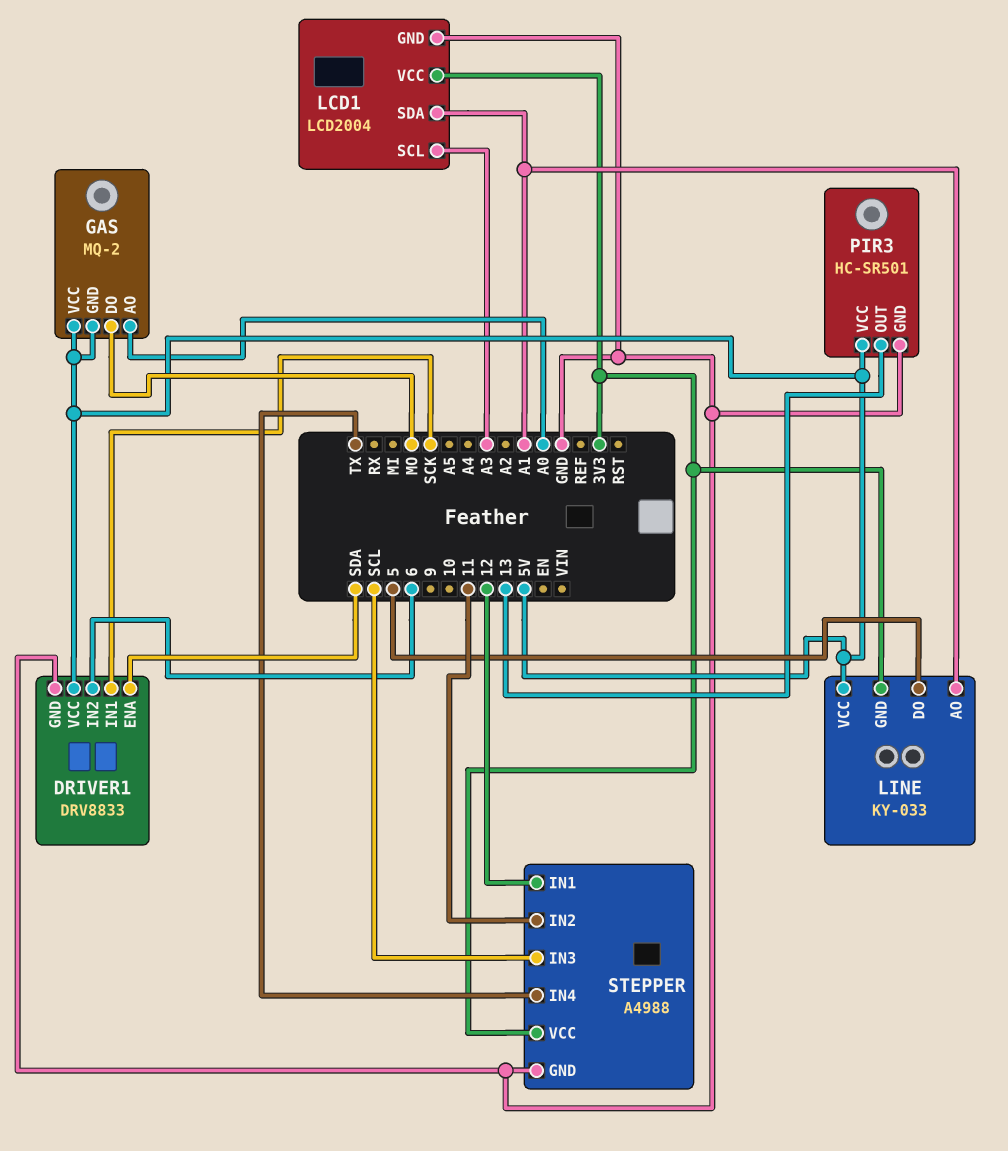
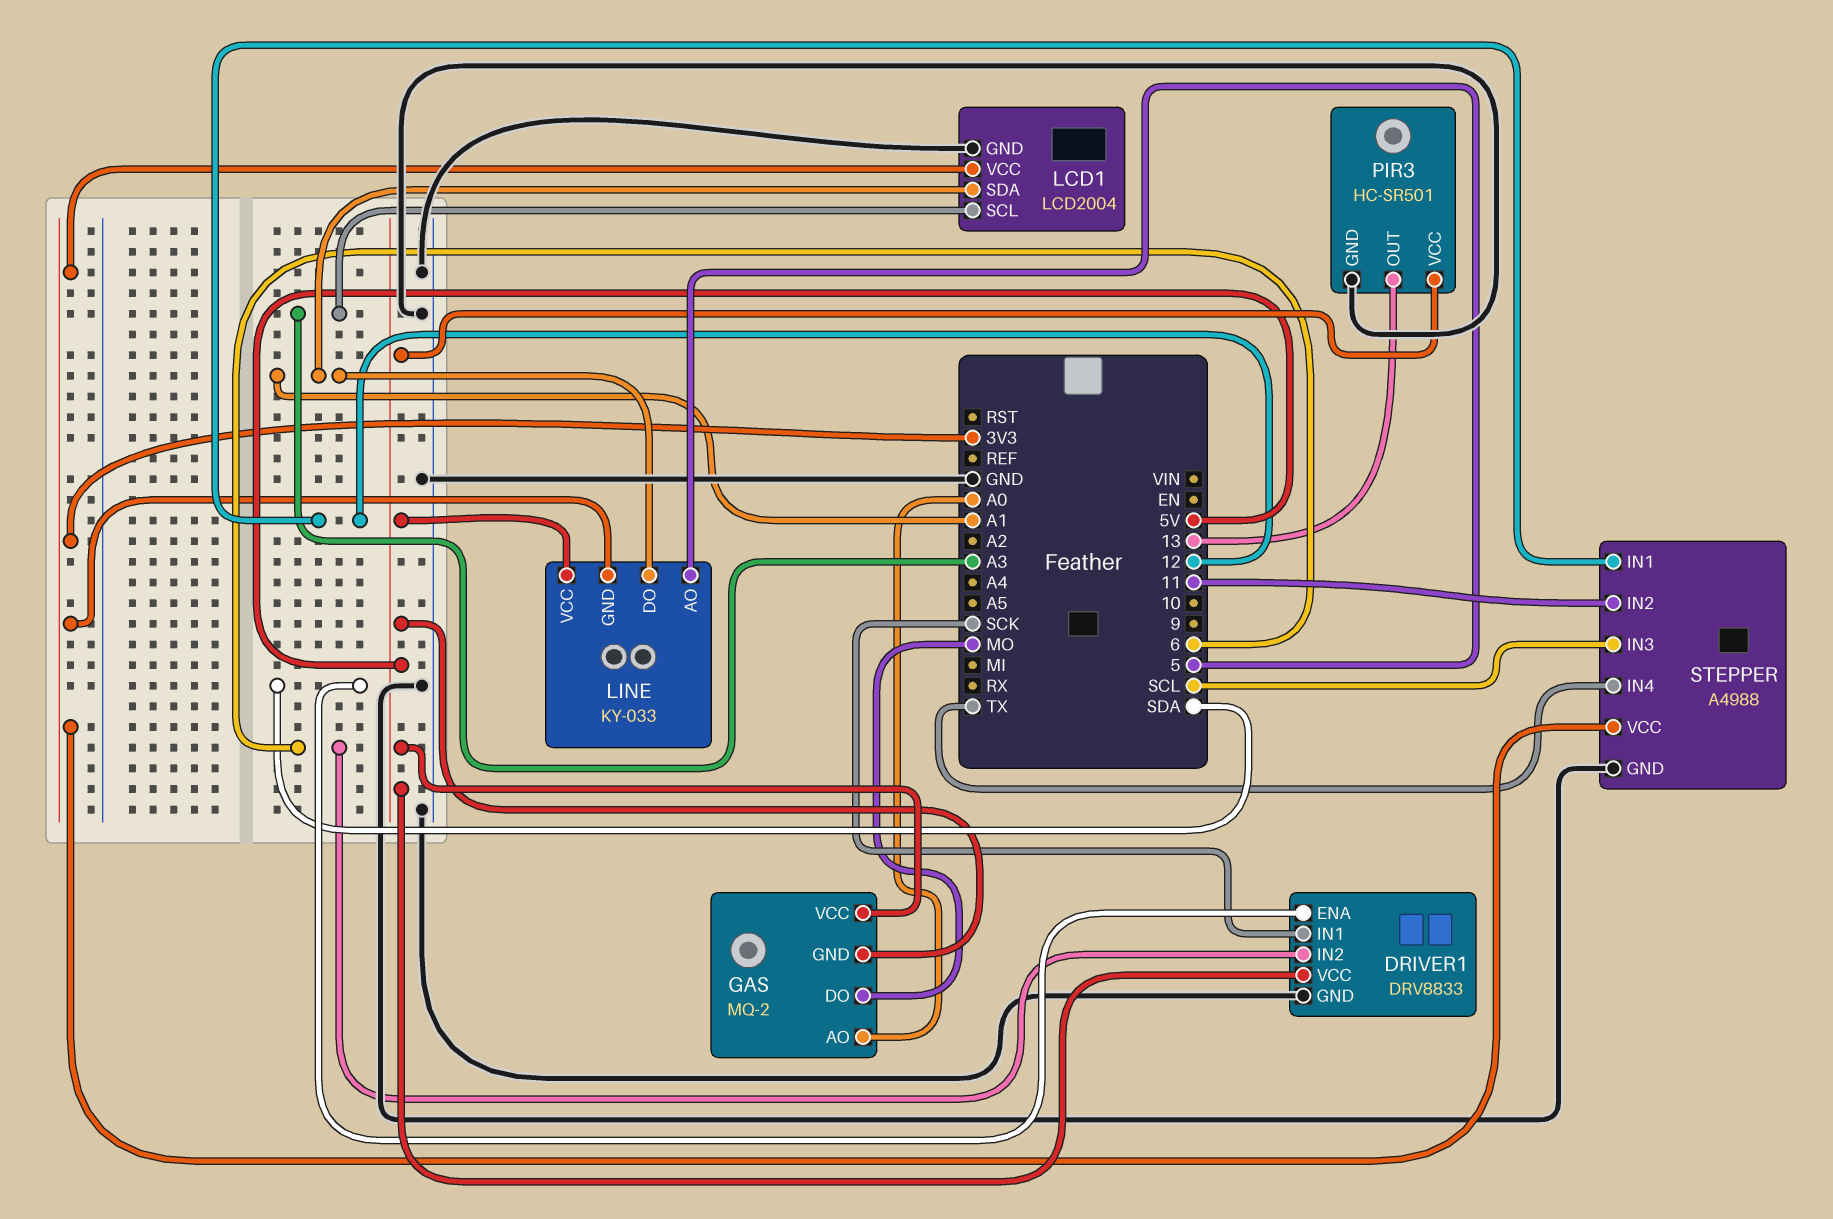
LINE pin AO: A1 -> 5
LINE pin DO: 5 -> A1

